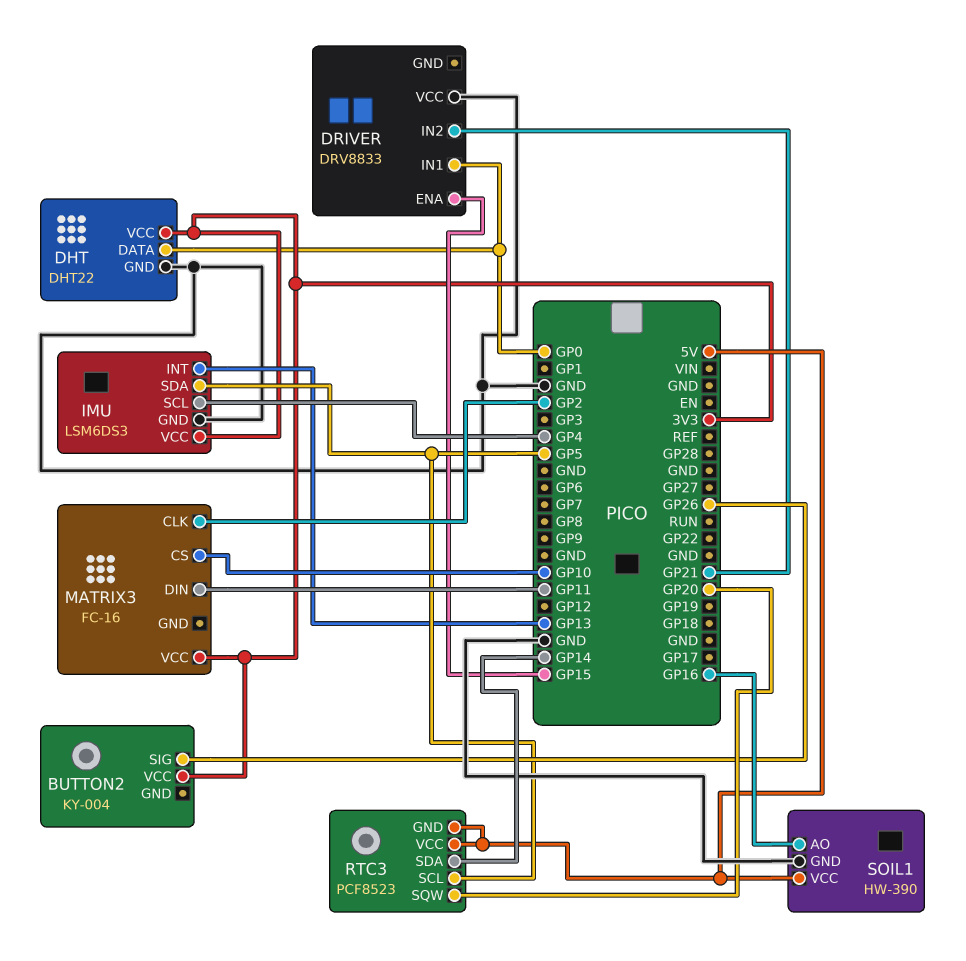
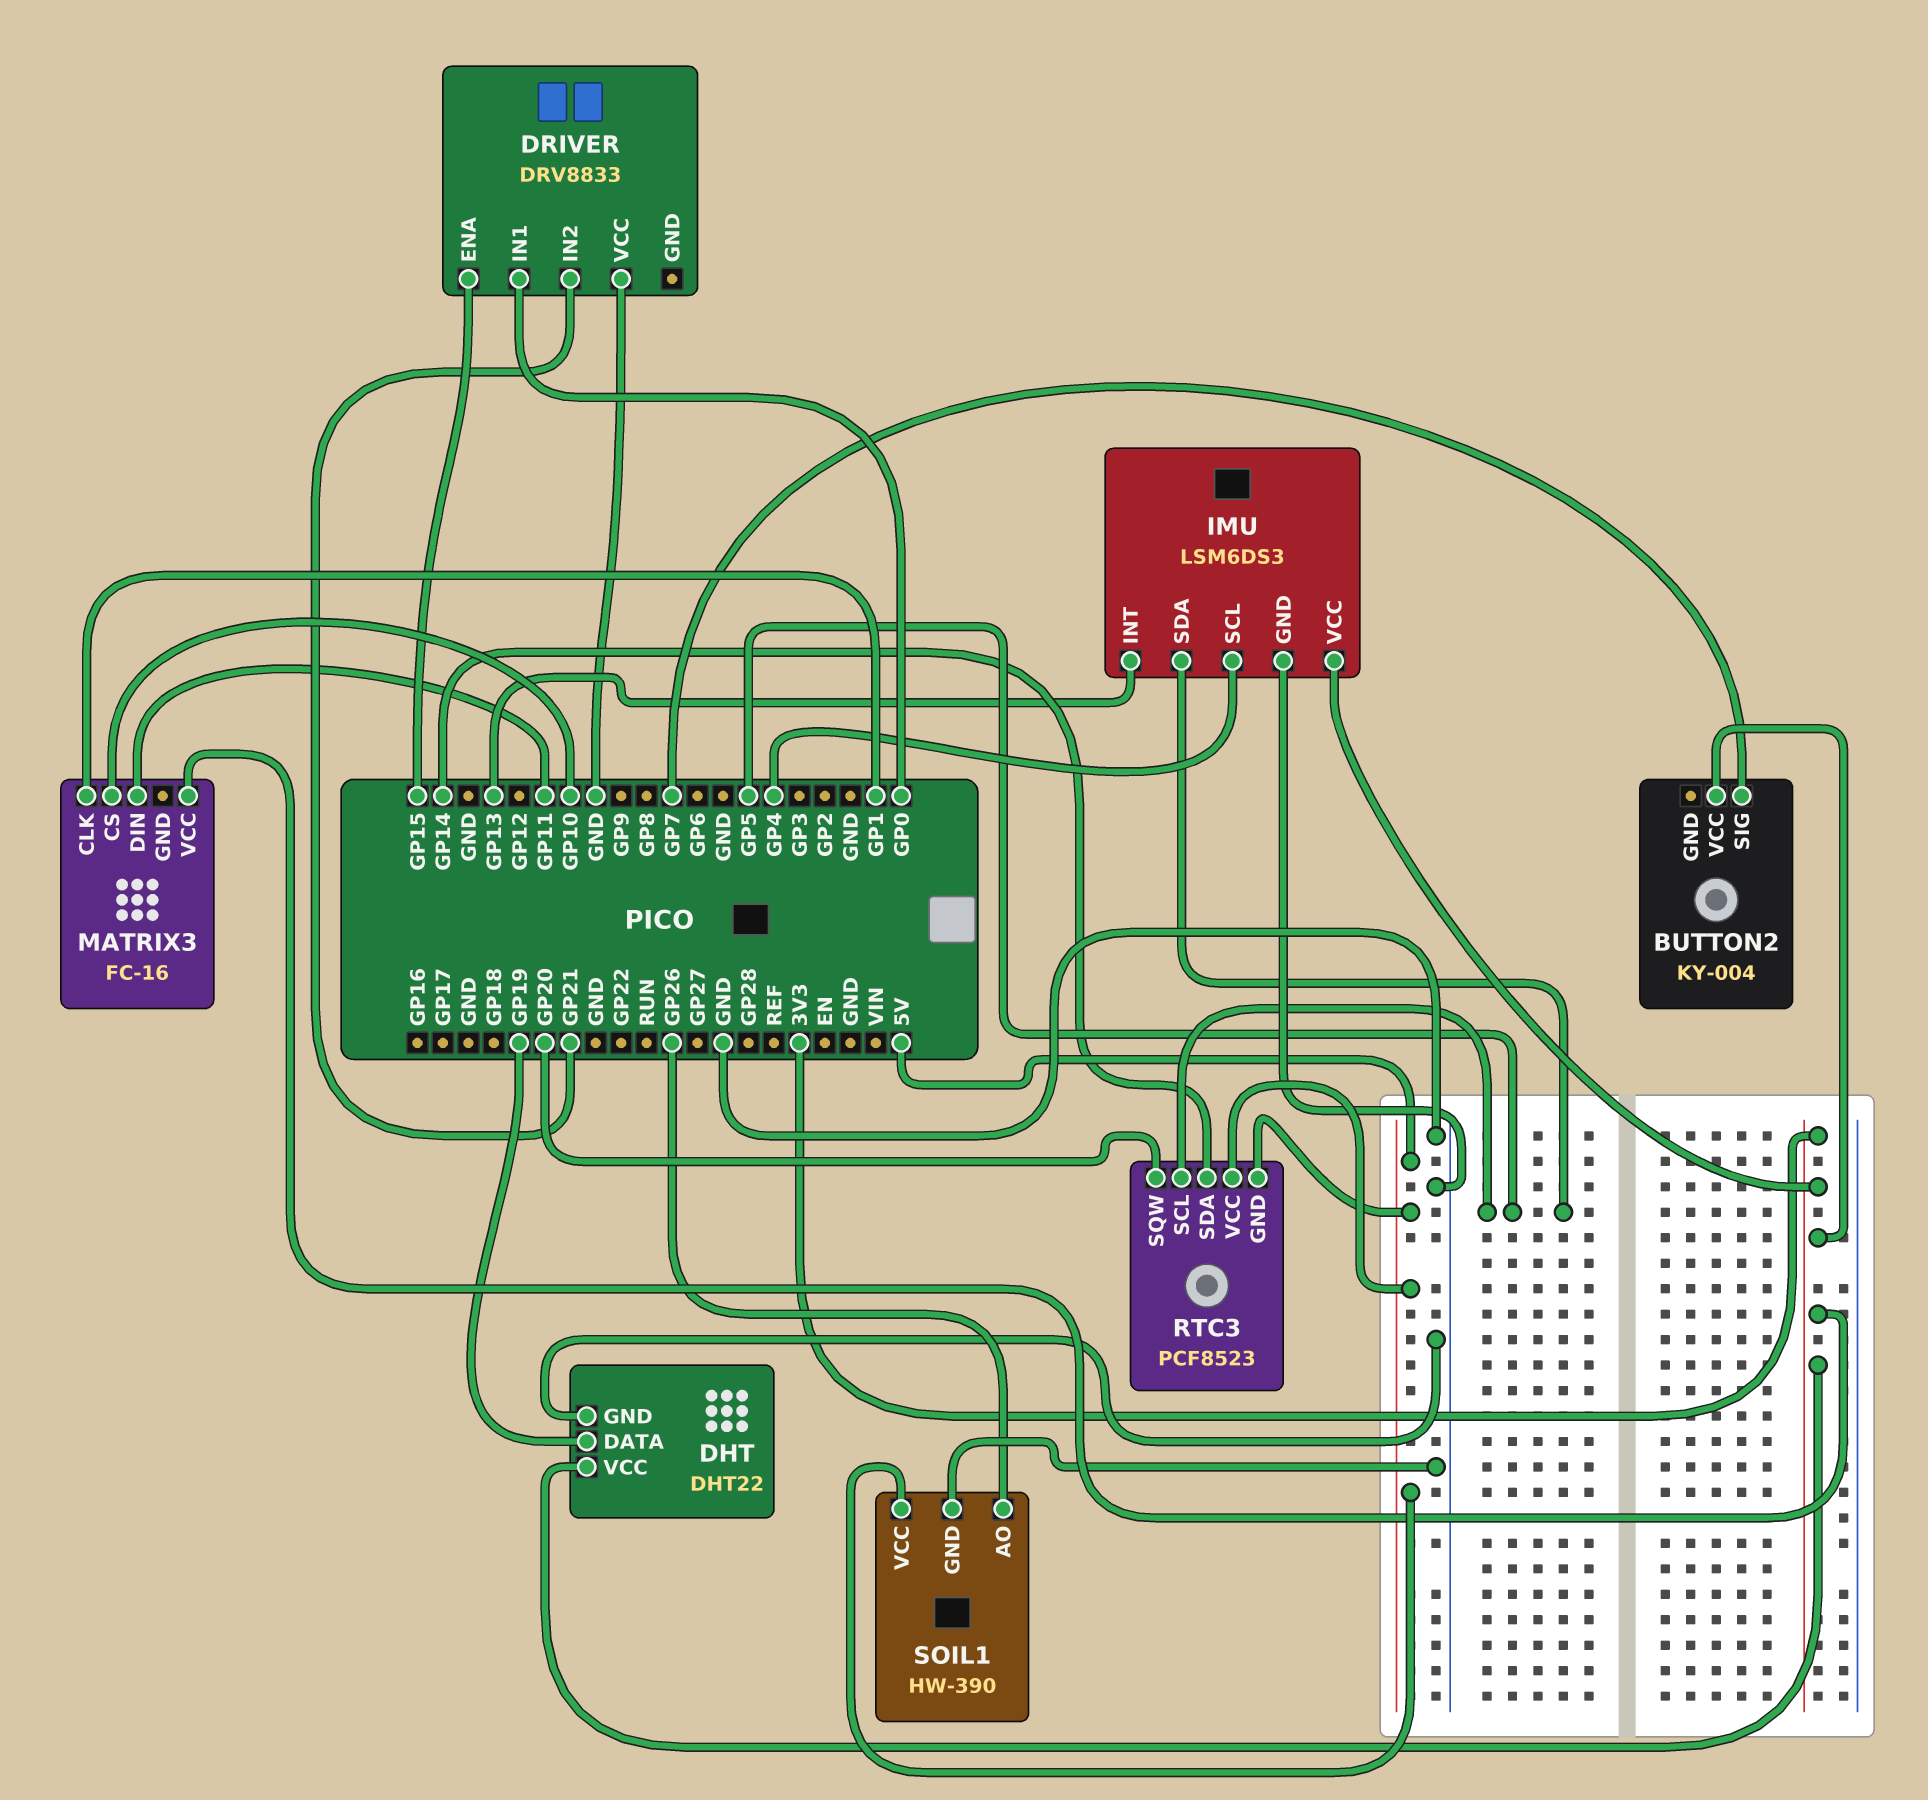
BUTTON2 pin SIG: GP26 -> GP7
DHT pin DATA: GP0 -> GP19
MATRIX3 pin CLK: GP2 -> GP1
SOIL1 pin AO: GP16 -> GP26

